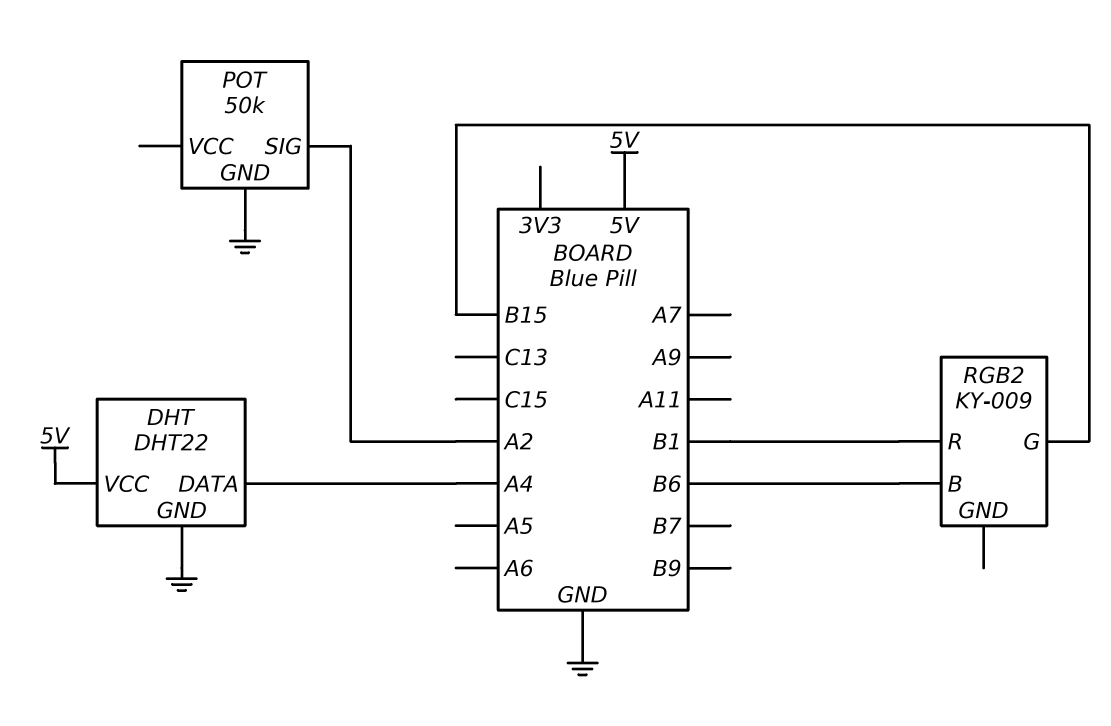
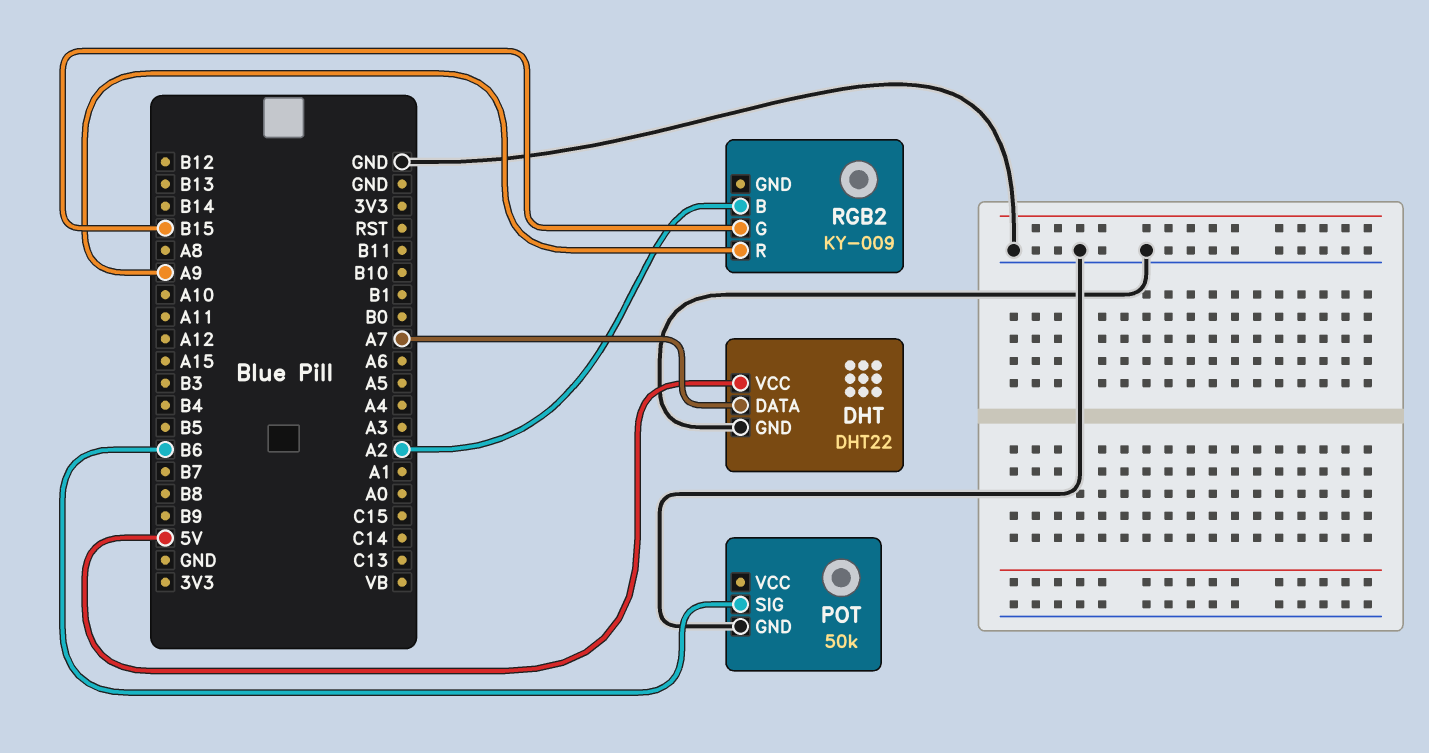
DHT pin DATA: A4 -> A7
POT pin SIG: A2 -> B6
RGB2 pin B: B6 -> A2
RGB2 pin R: B1 -> A9

